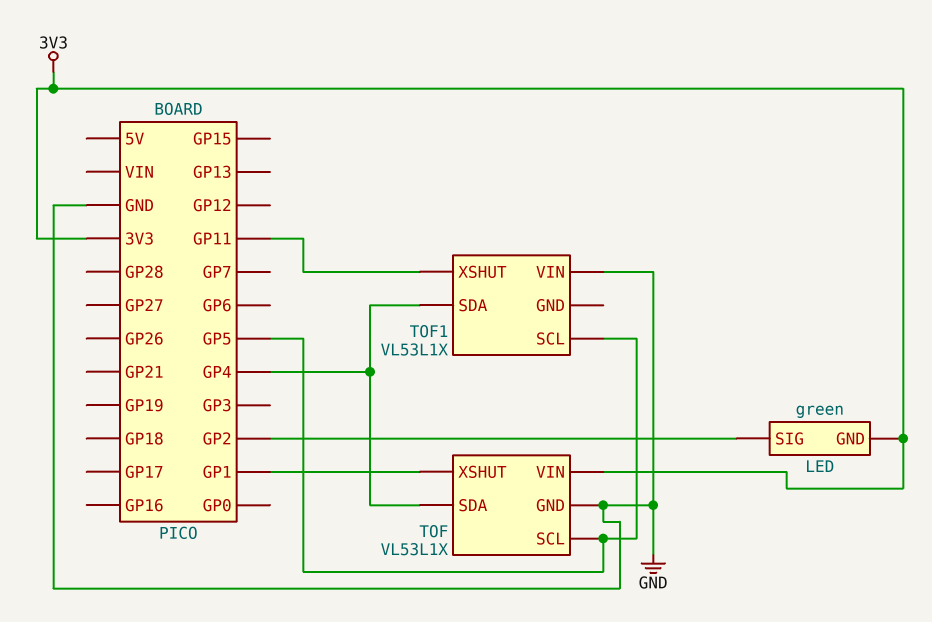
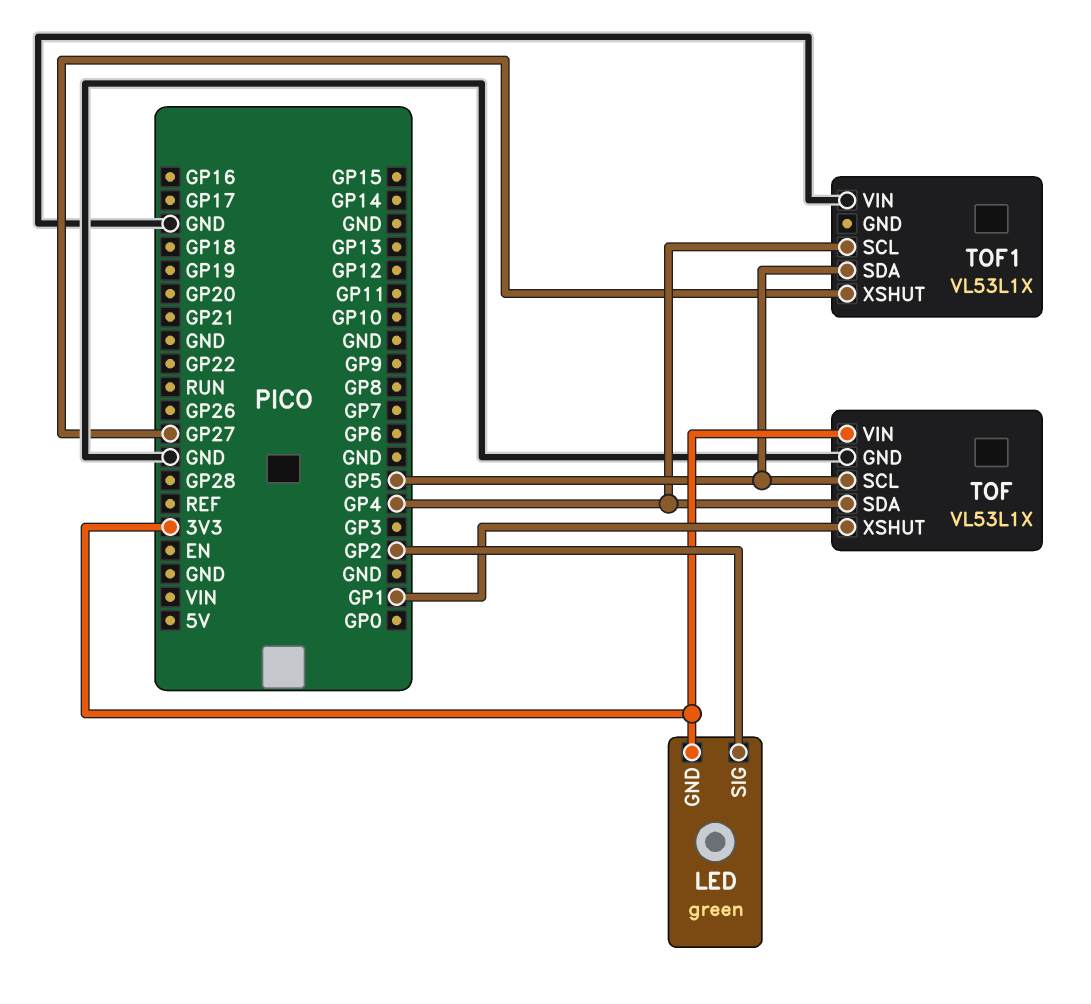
TOF1 pin SCL: GP5 -> GP4
TOF1 pin SDA: GP4 -> GP5
TOF1 pin XSHUT: GP11 -> GP27

